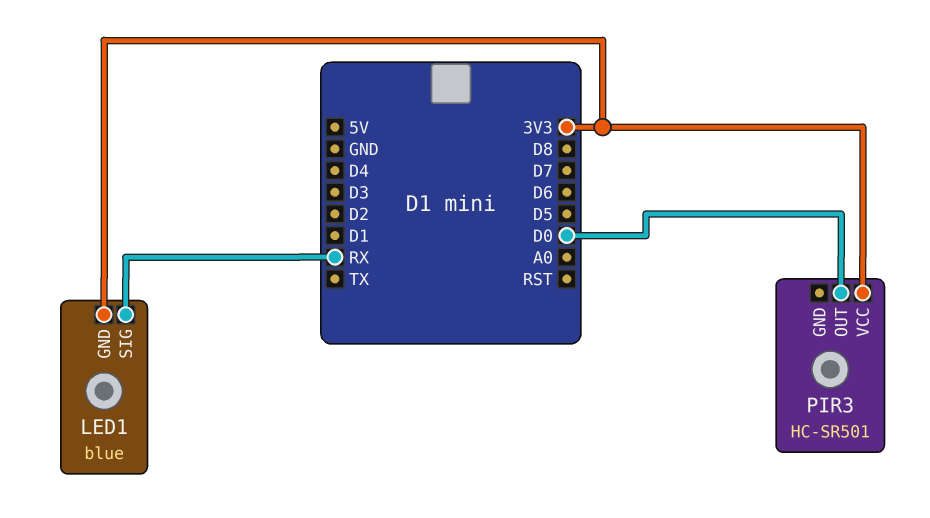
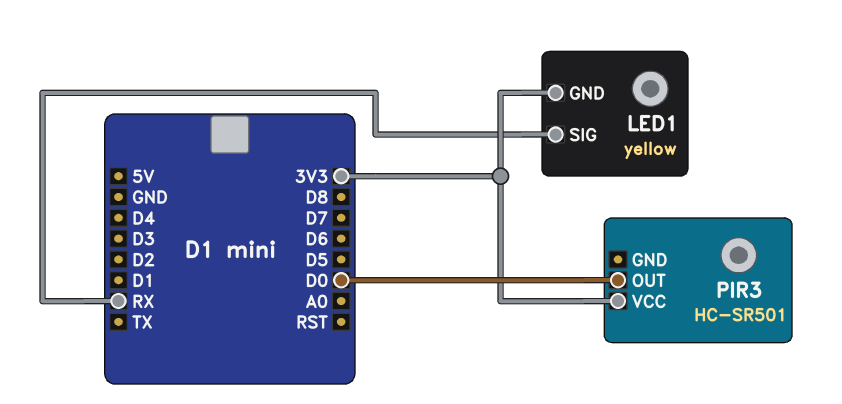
LED1: blue -> yellow

